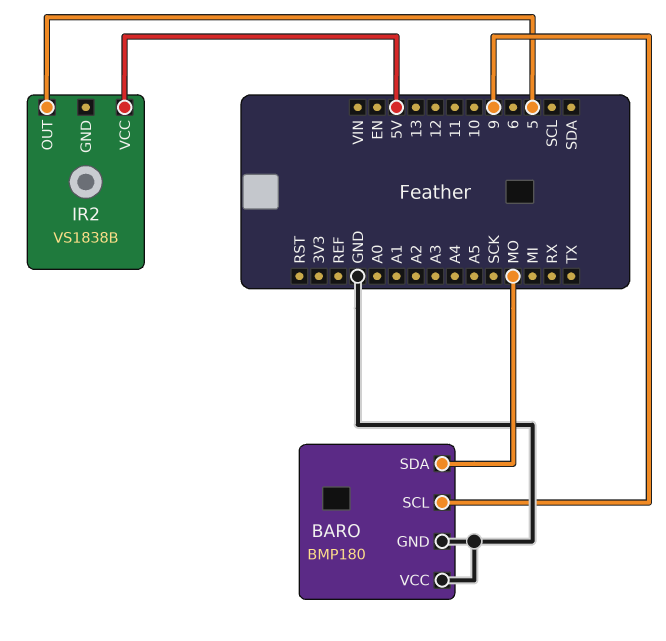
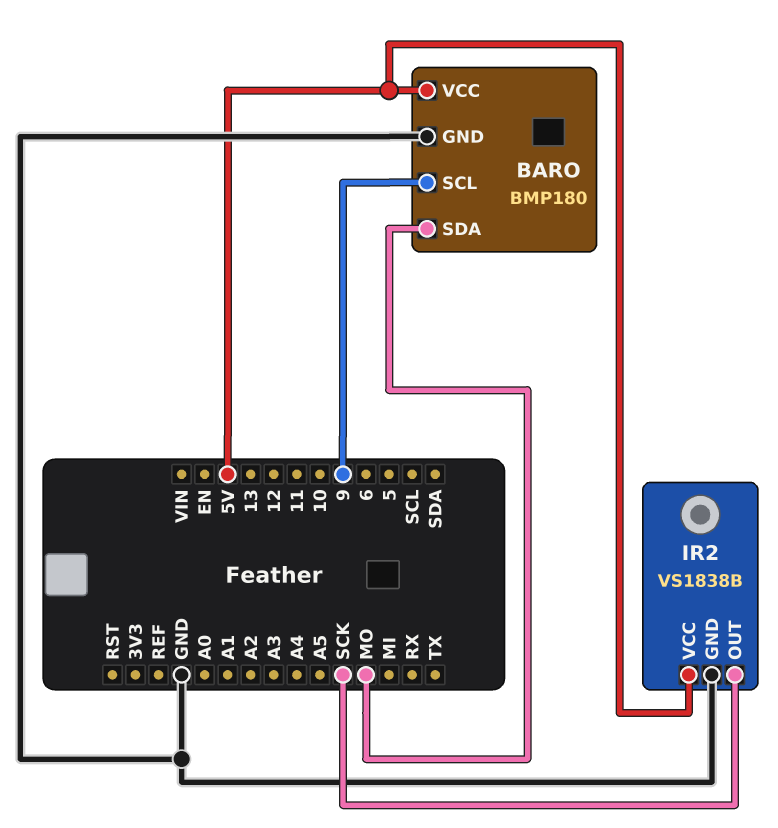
BARO pin VCC: GND -> 5V
IR2 pin GND: none -> GND
IR2 pin OUT: 5 -> SCK

